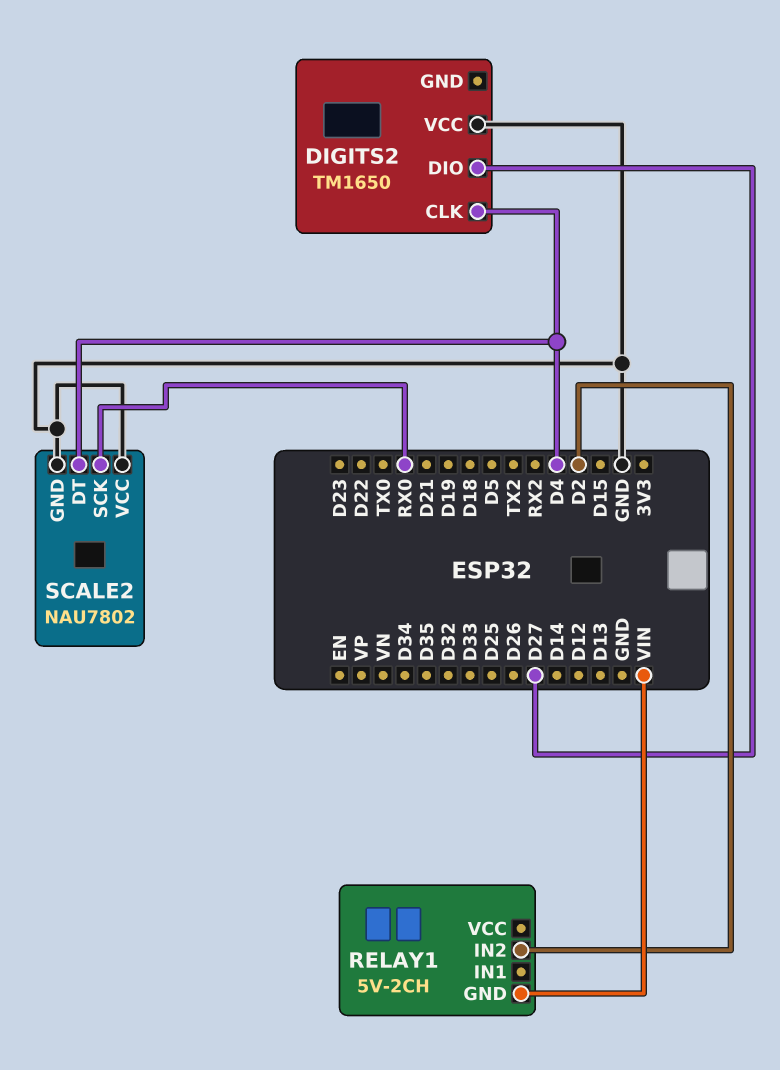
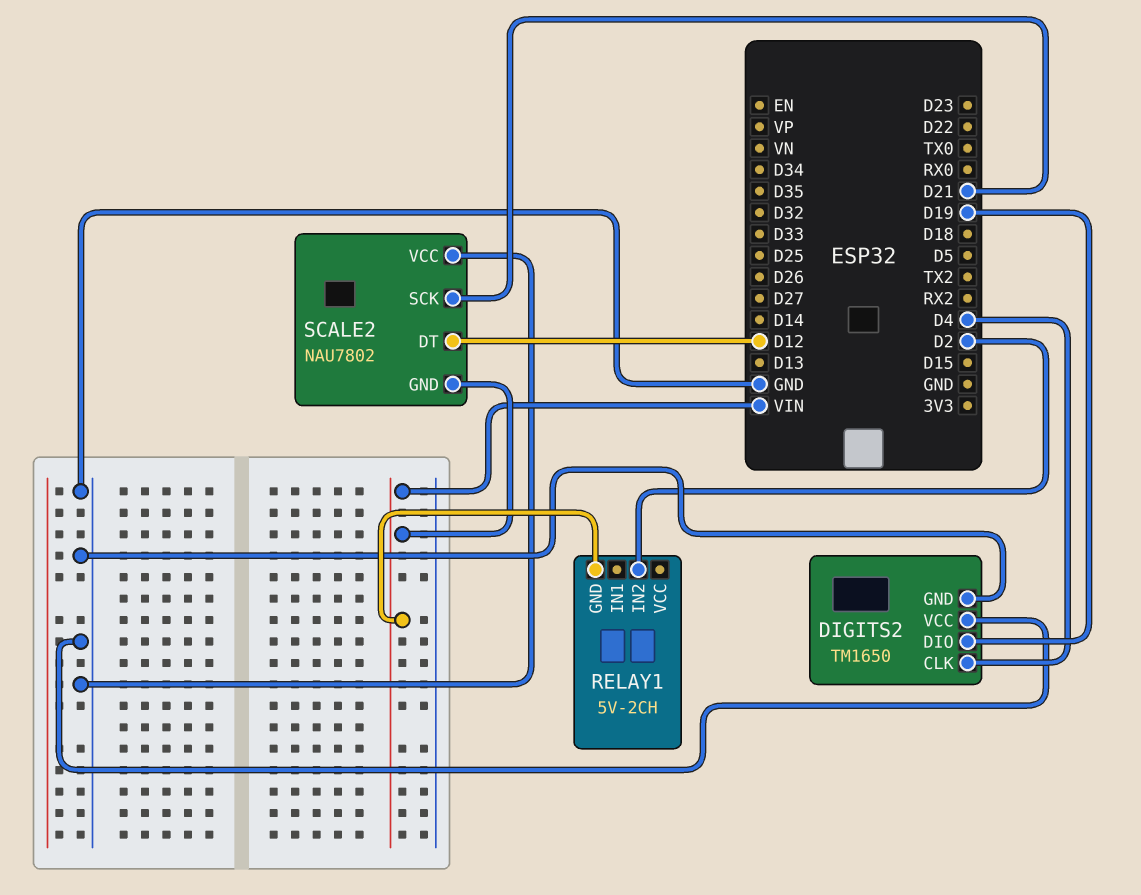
DIGITS2 pin DIO: D27 -> D19
DIGITS2 pin GND: none -> GND
SCALE2 pin DT: D4 -> D12
SCALE2 pin GND: GND -> VIN
SCALE2 pin SCK: RX0 -> D21

